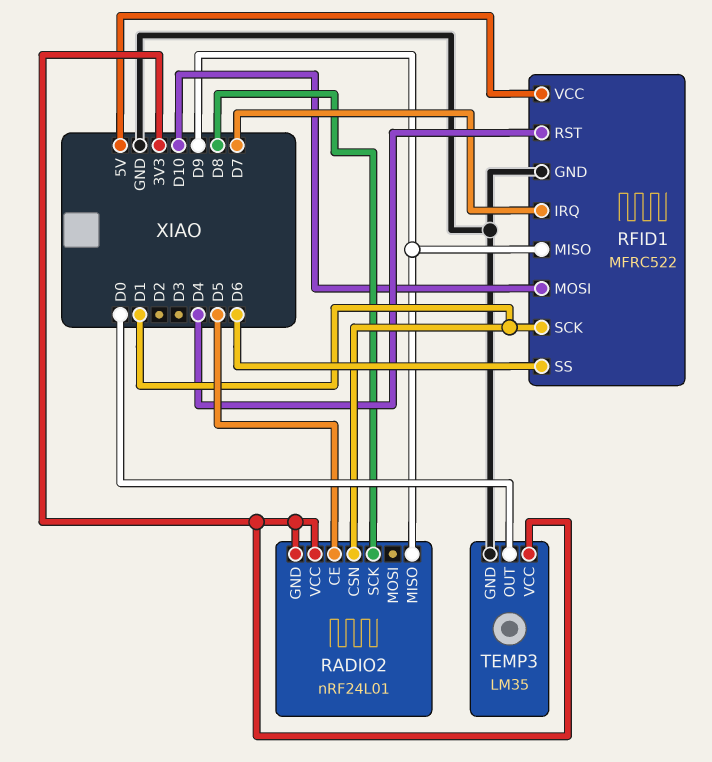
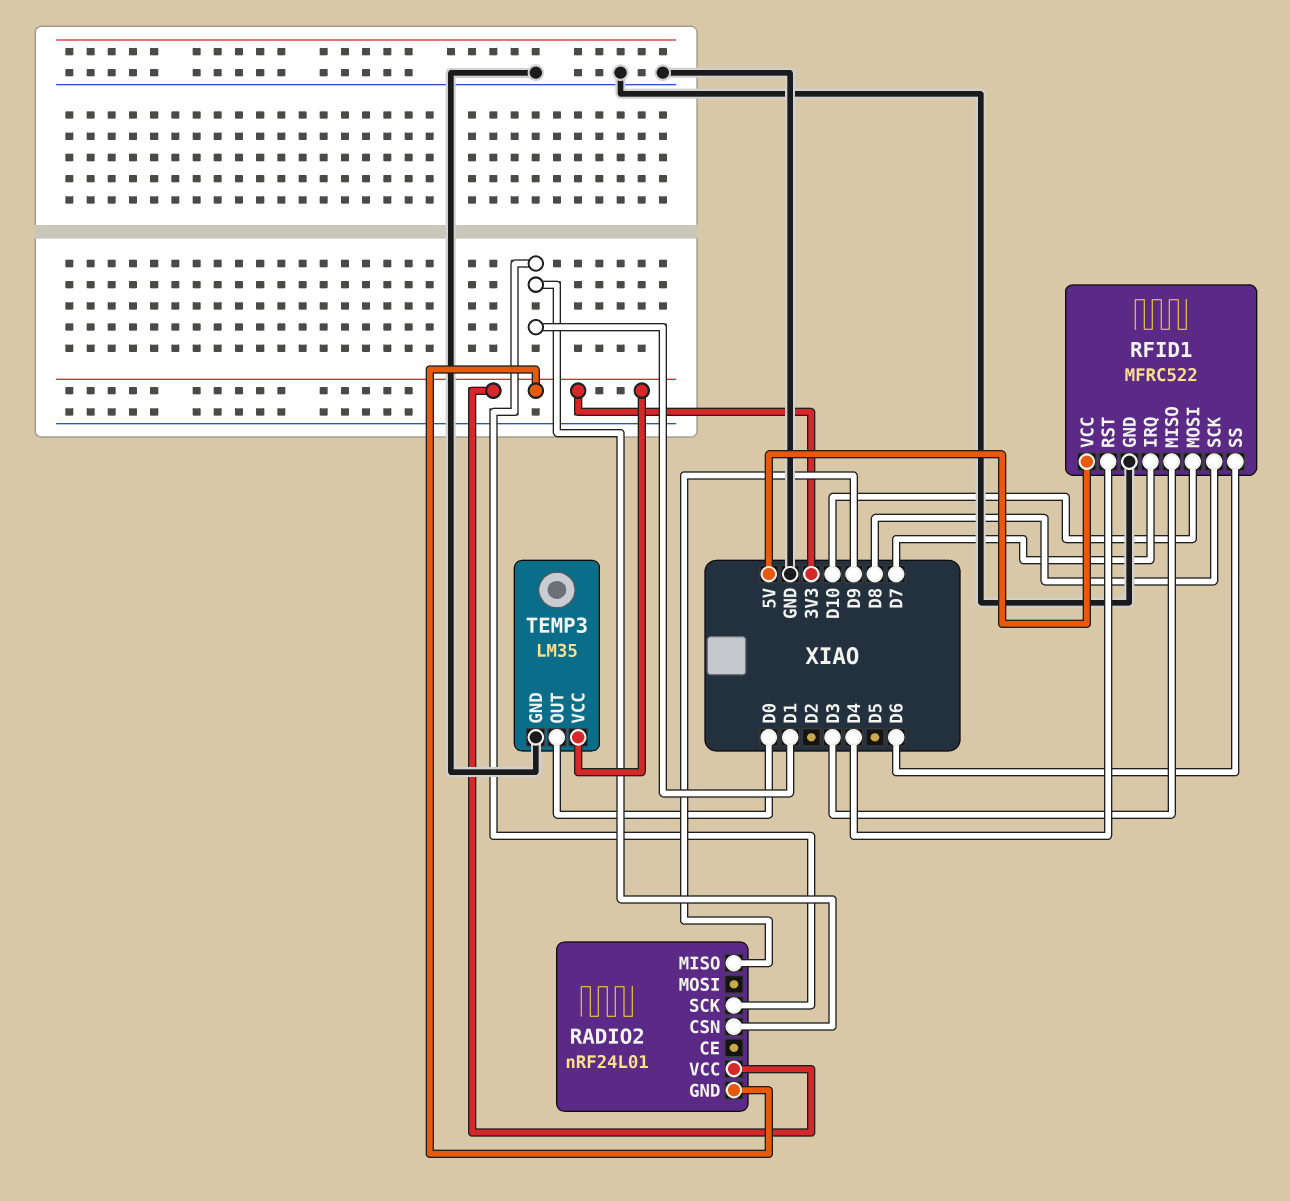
RADIO2 pin CE: D5 -> none
RADIO2 pin SCK: D8 -> D1
RFID1 pin MISO: D9 -> D3
RFID1 pin SCK: D1 -> D8

